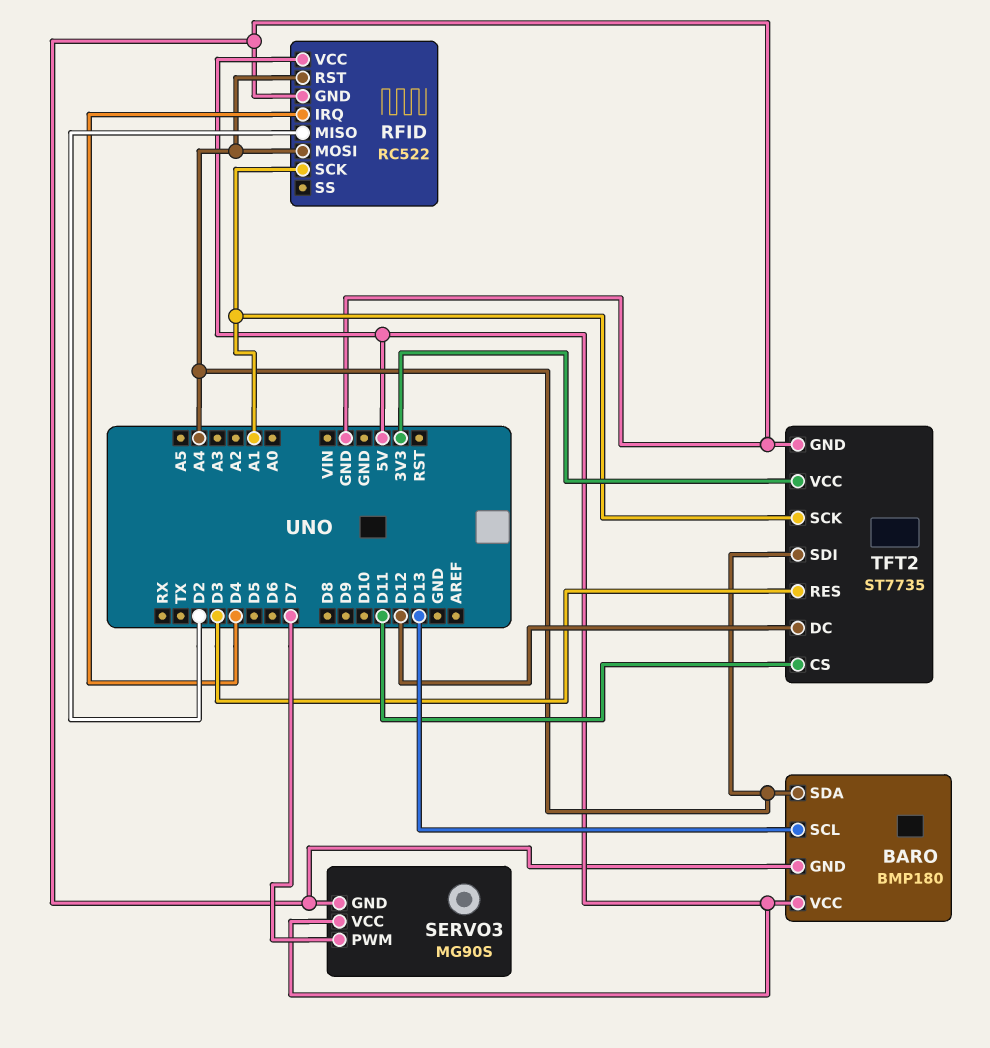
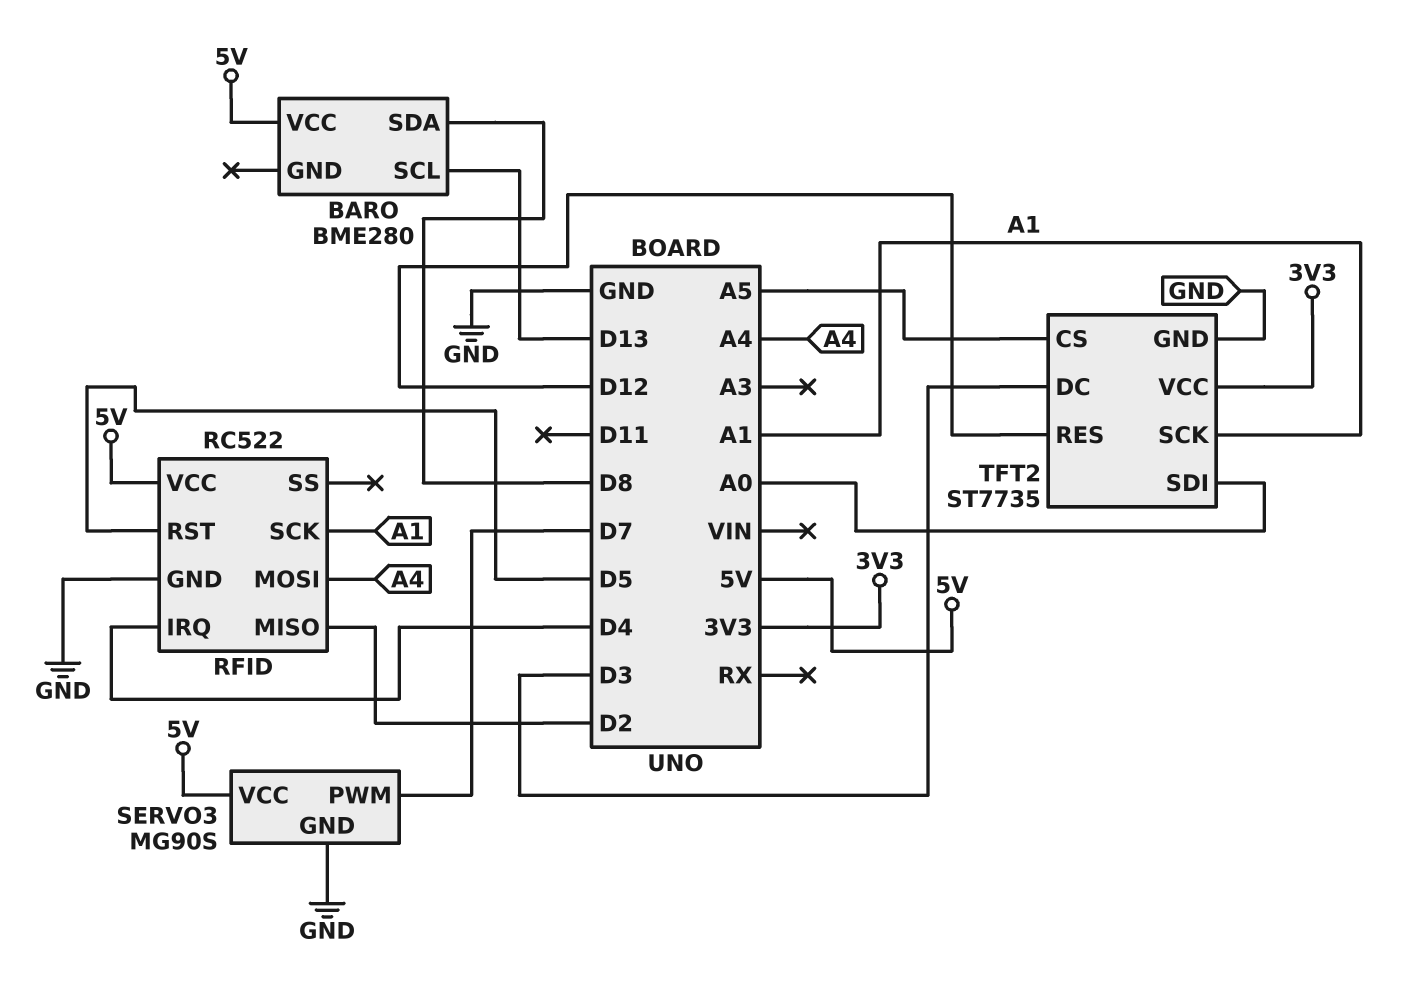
BARO: BMP180 -> BME280
BARO pin GND: GND -> none
BARO pin SDA: A4 -> D8
RFID pin RST: A4 -> D5
TFT2 pin CS: D11 -> A5
TFT2 pin DC: D12 -> D3
TFT2 pin RES: D3 -> D12
TFT2 pin SDI: A4 -> A0

